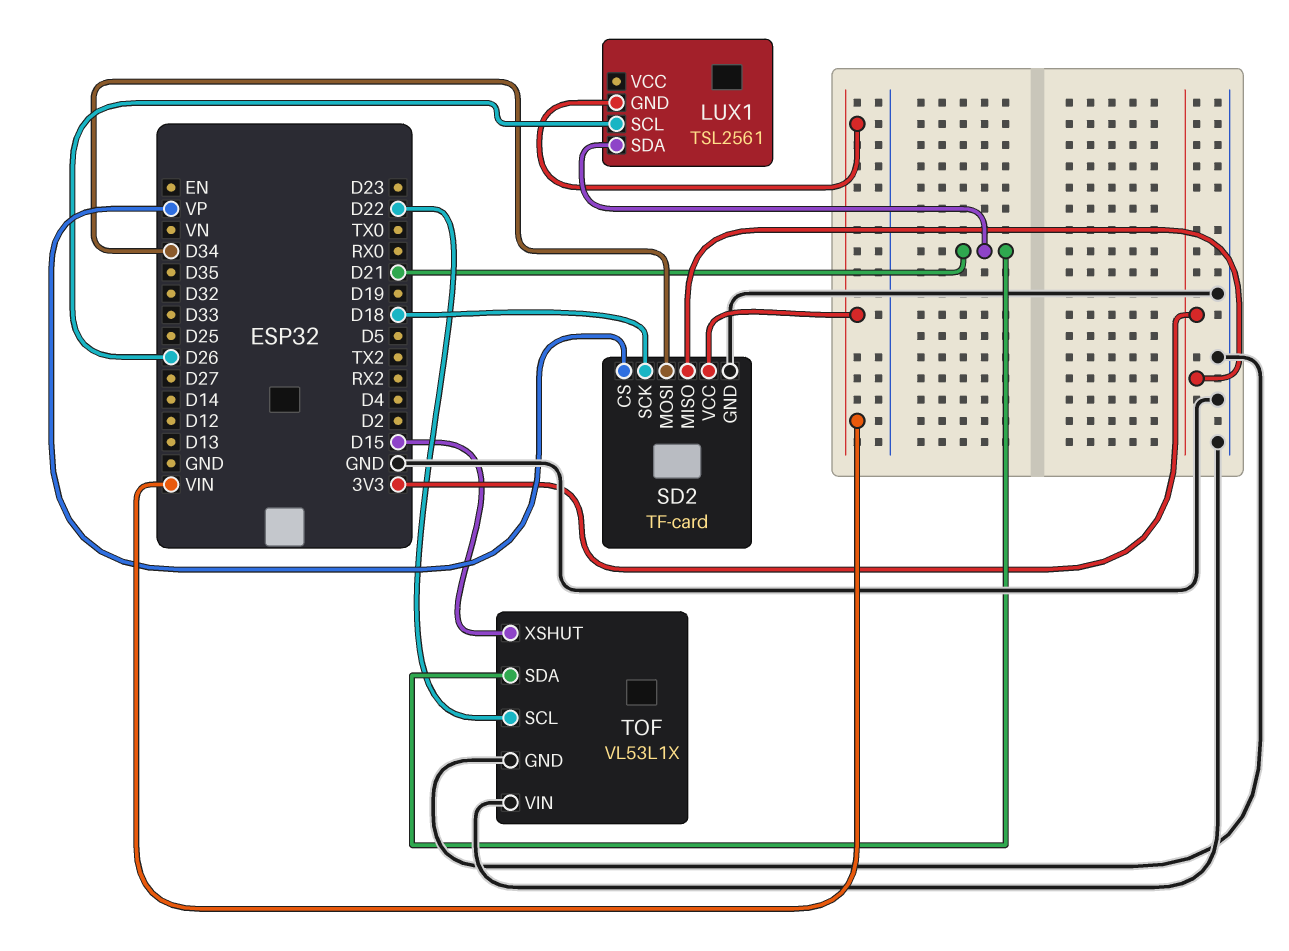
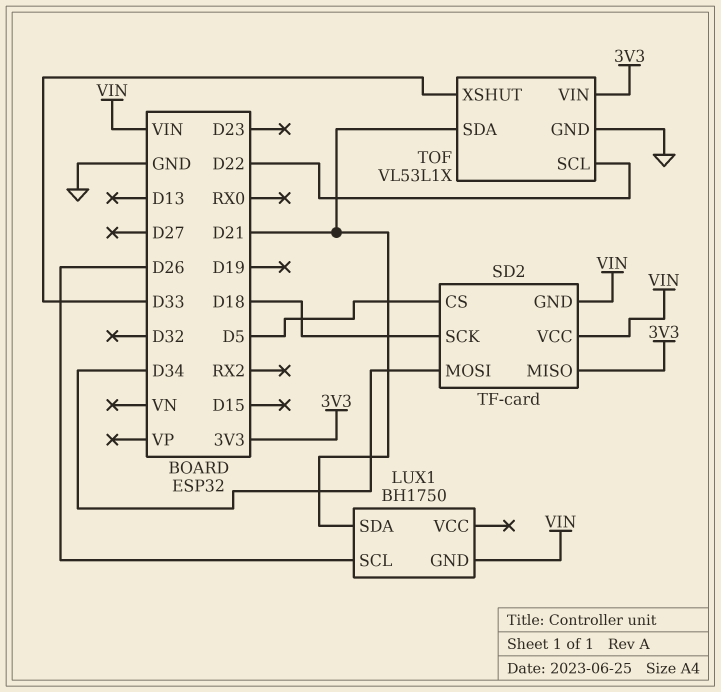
LUX1: TSL2561 -> BH1750
SD2 pin CS: VP -> D5
SD2 pin GND: GND -> VIN
TOF pin VIN: GND -> 3V3
TOF pin XSHUT: D15 -> D33

